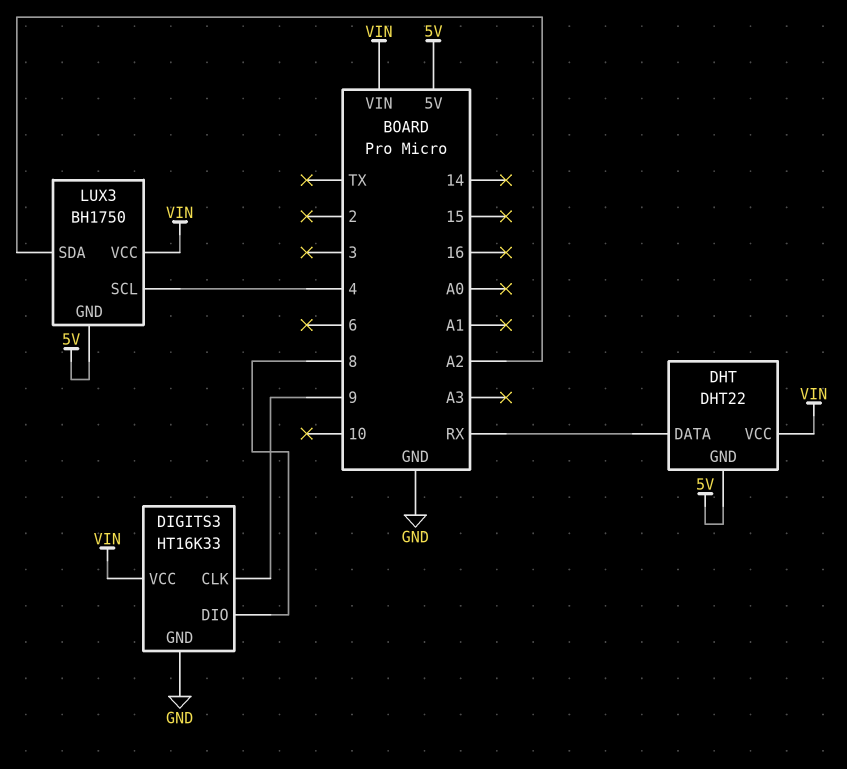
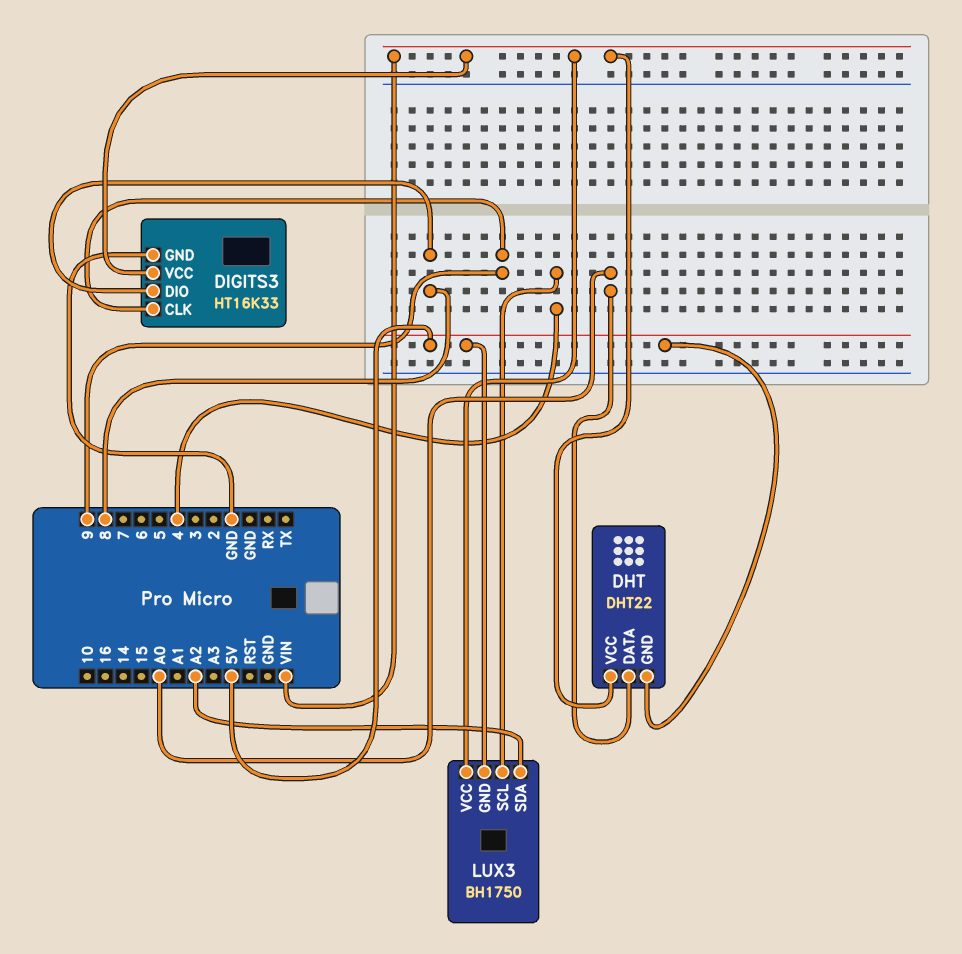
DHT pin DATA: RX -> A0

